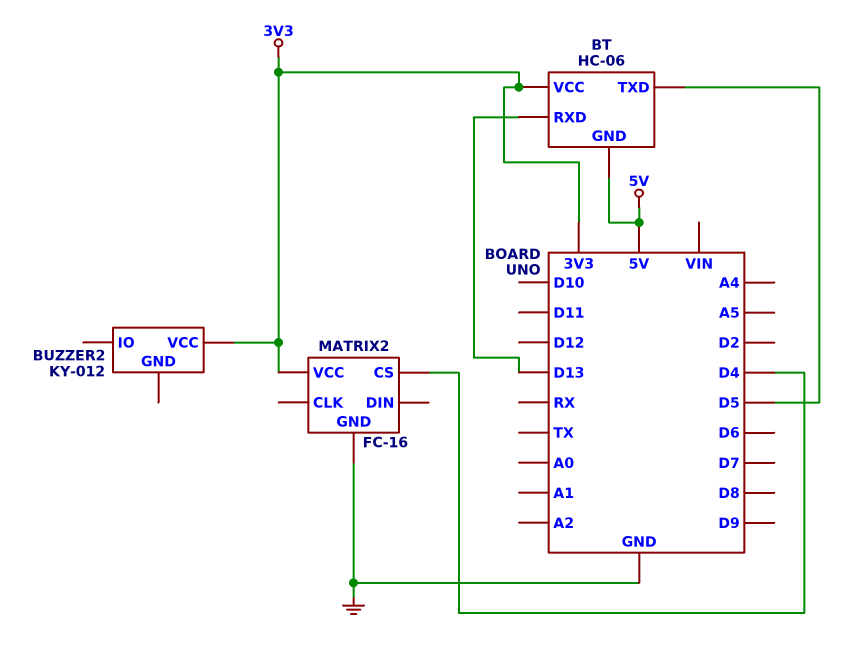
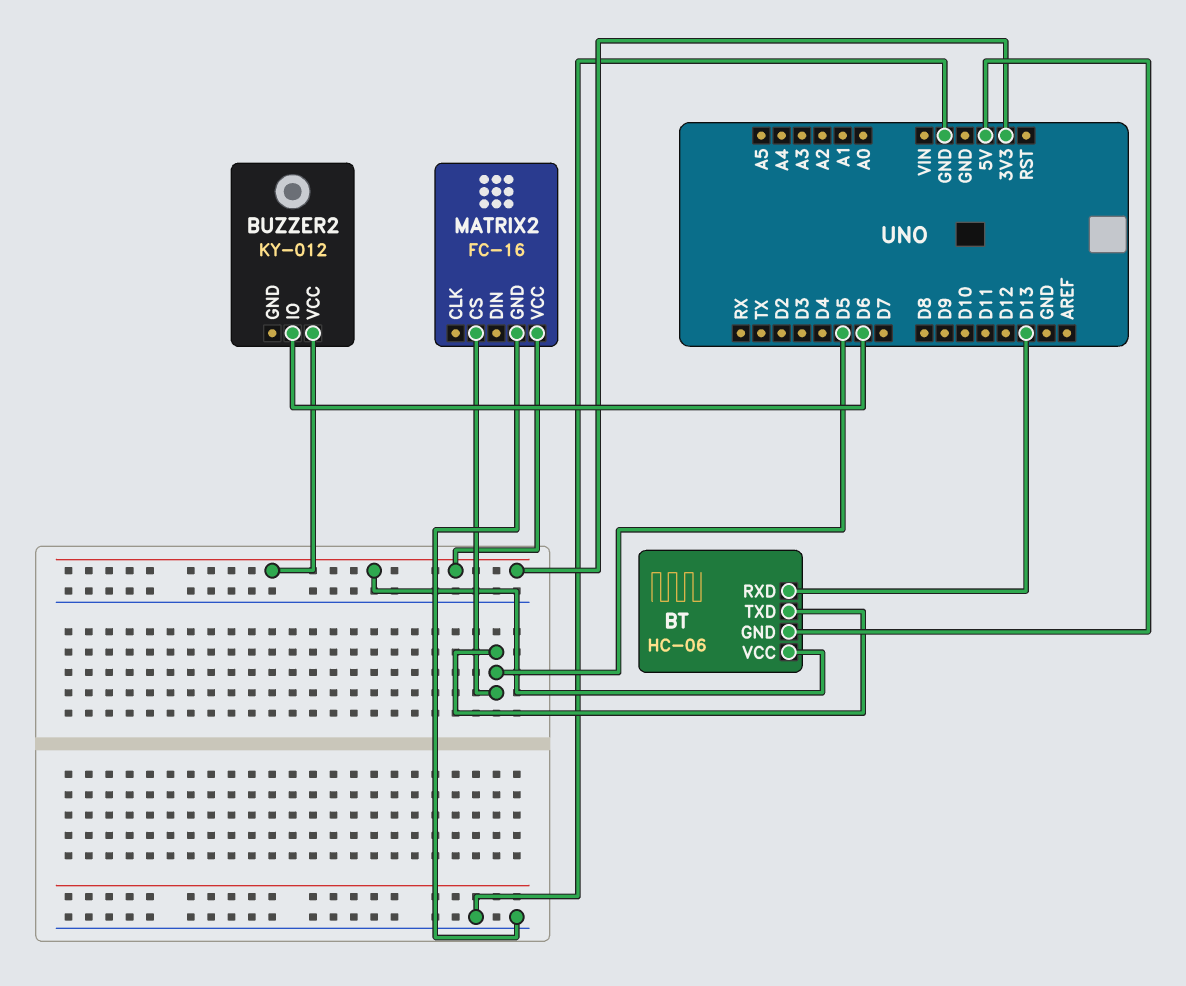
BUZZER2 pin IO: none -> D6
MATRIX2 pin CS: D4 -> D5

